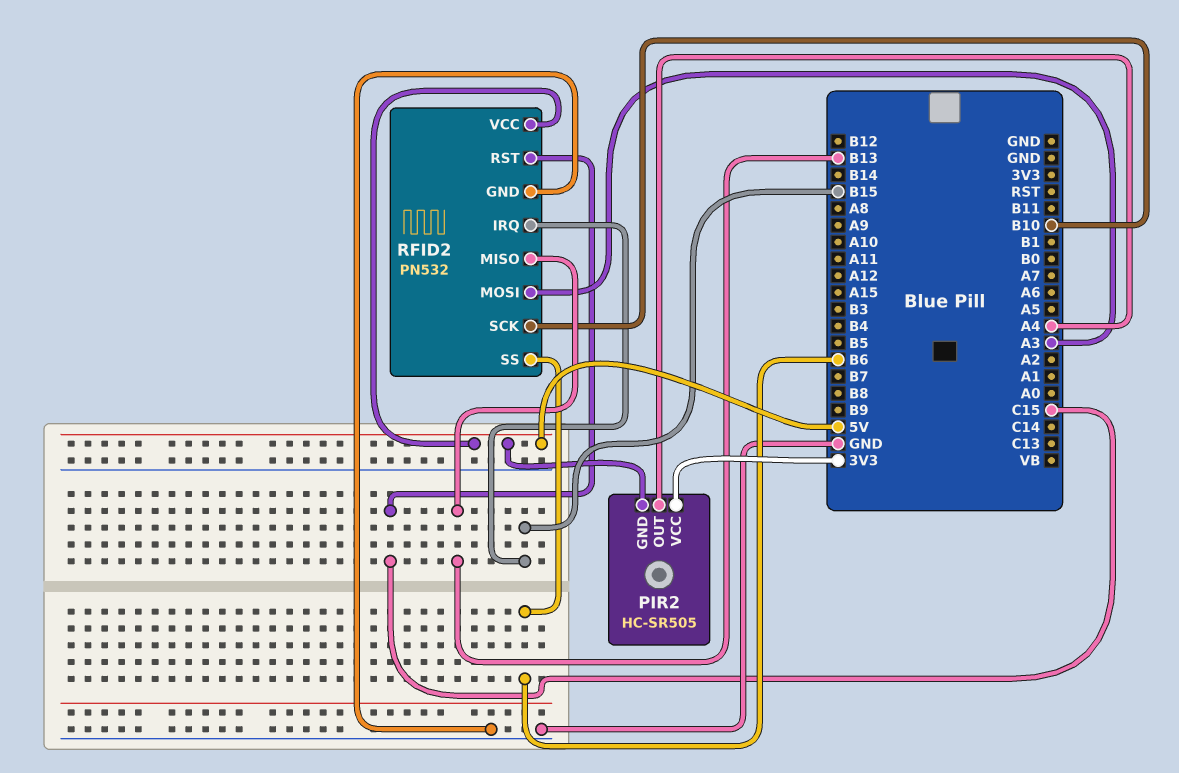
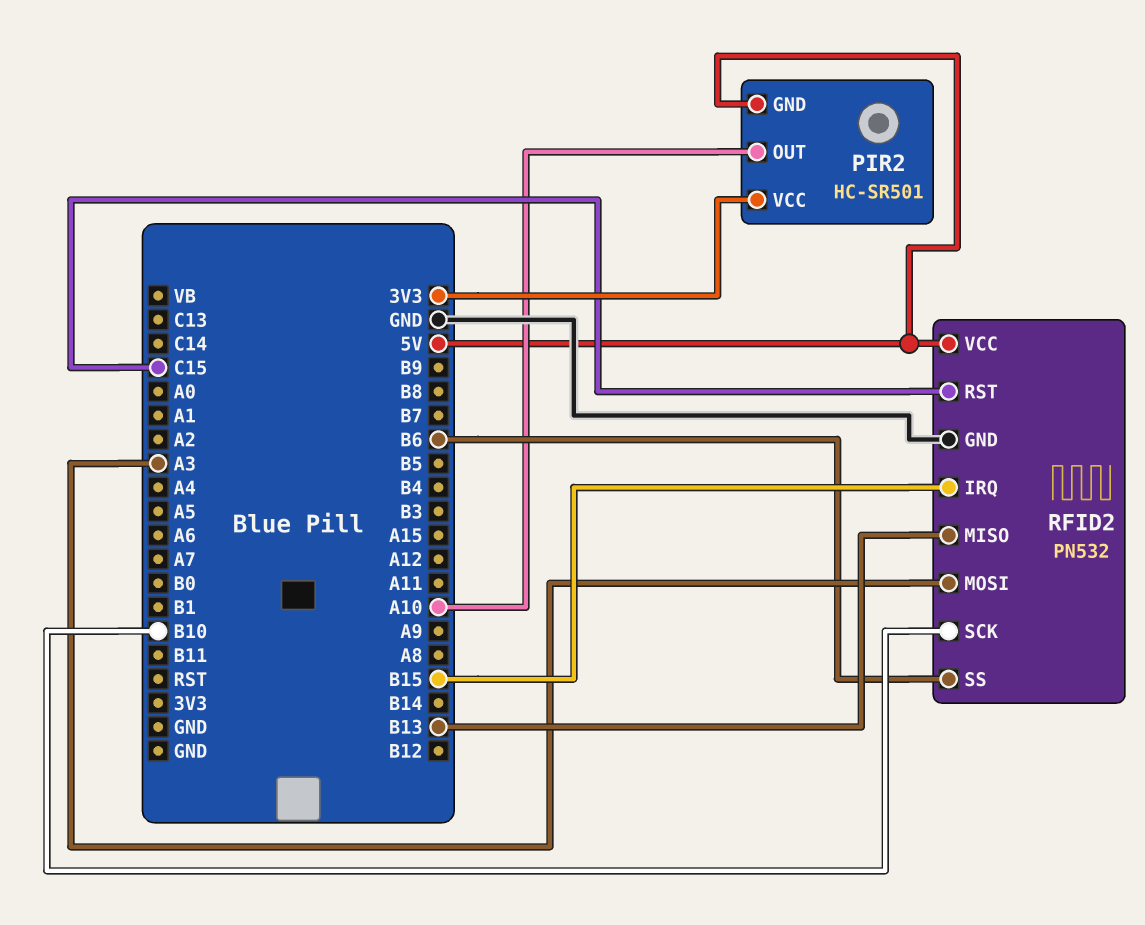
PIR2: HC-SR505 -> HC-SR501
PIR2 pin OUT: A4 -> A10

